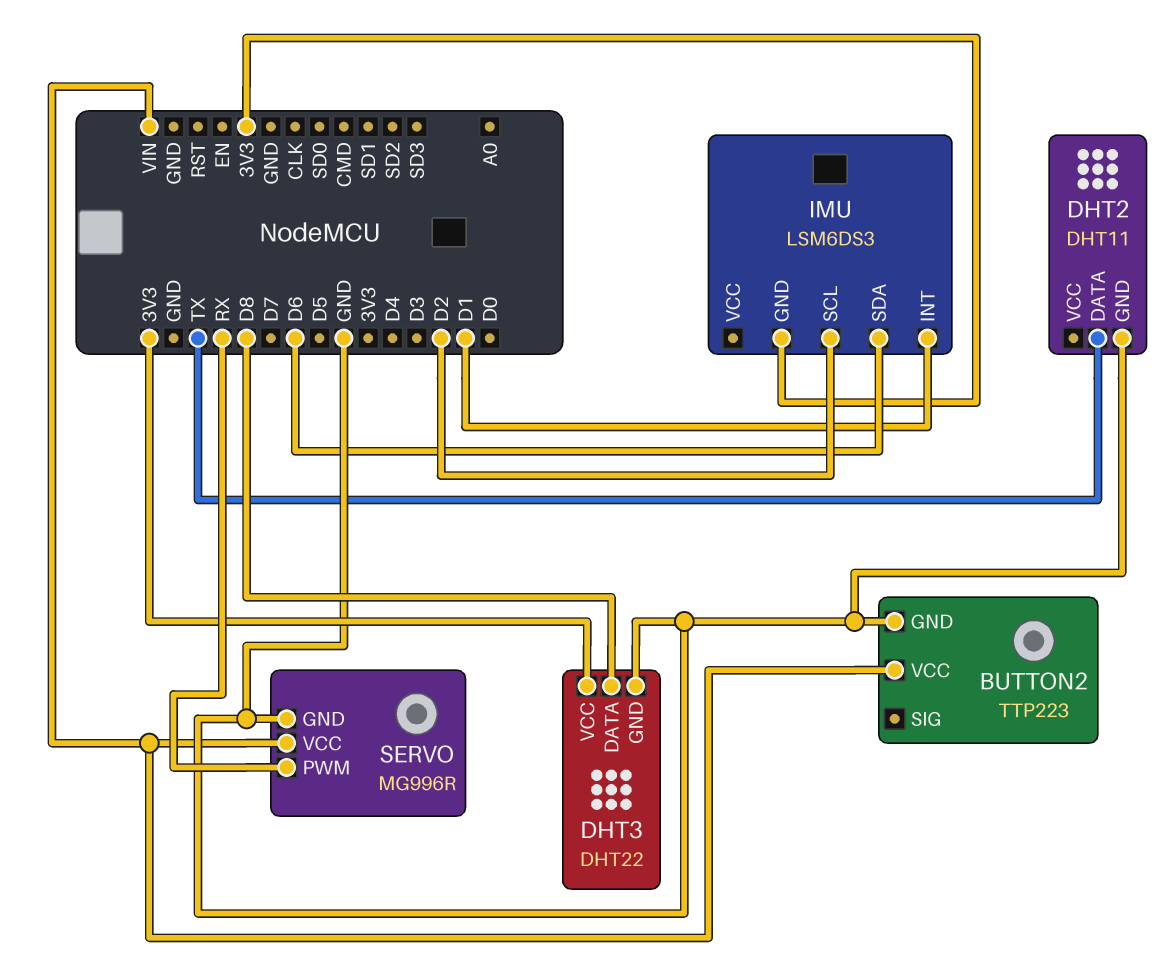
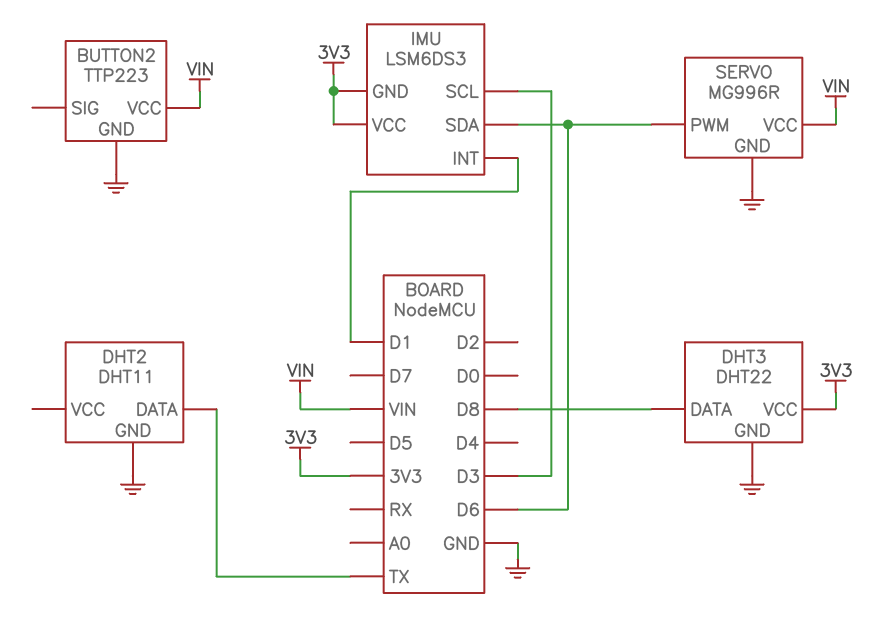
IMU pin SCL: D2 -> D3
IMU pin VCC: none -> 3V3
SERVO pin PWM: RX -> D6

